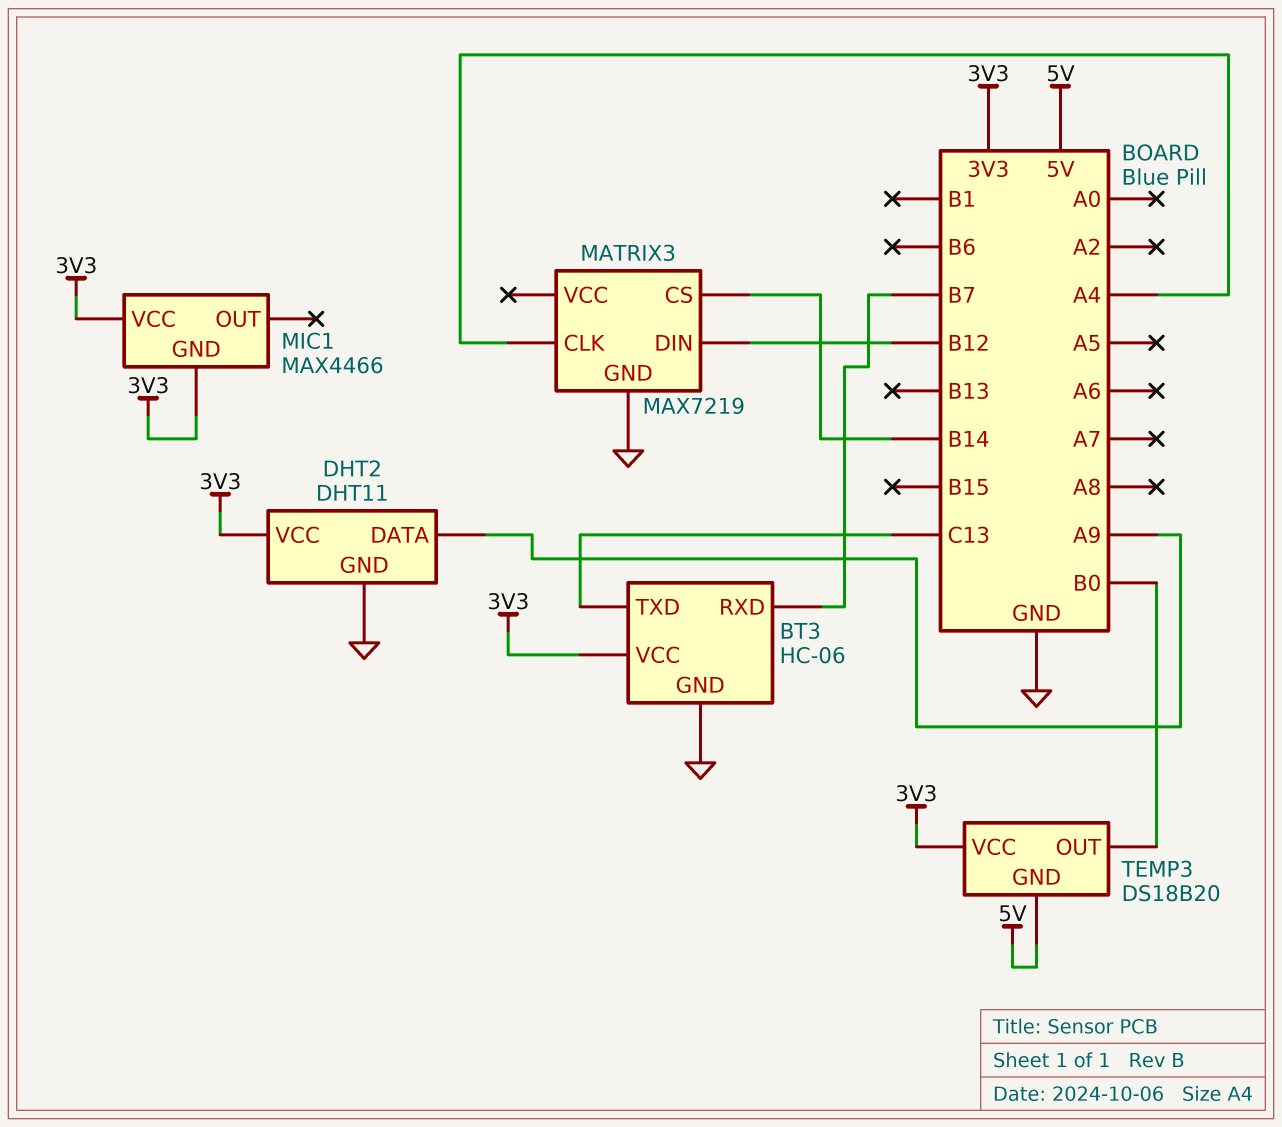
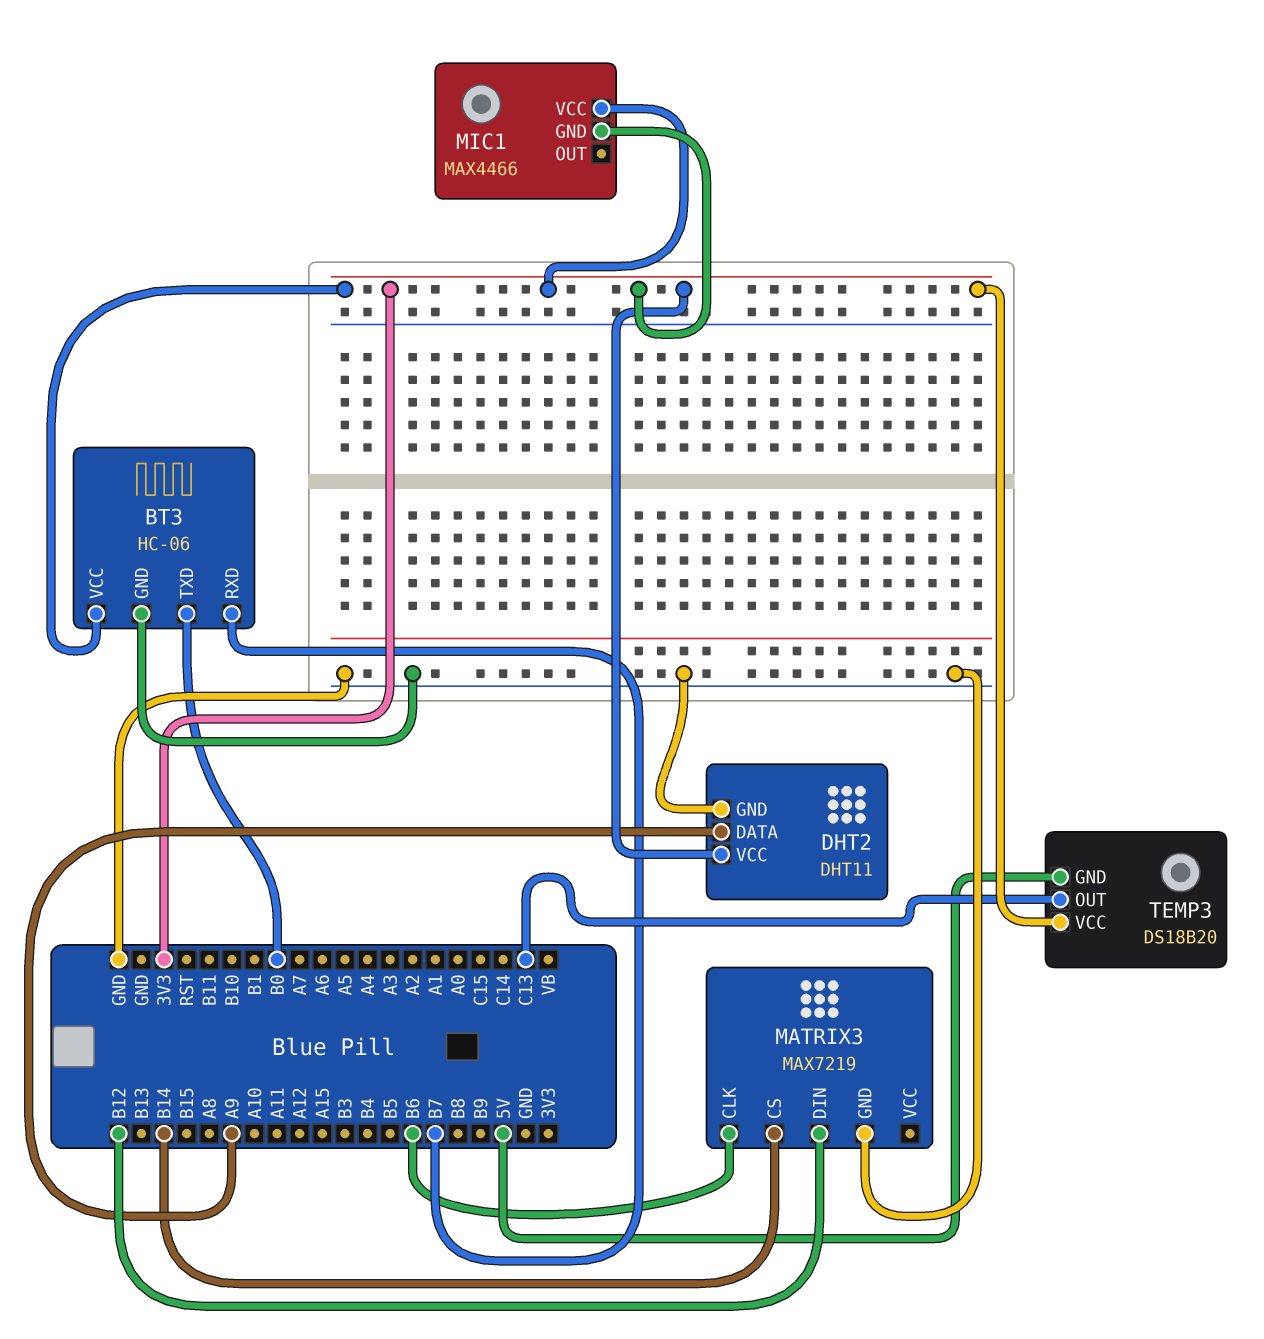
BT3 pin TXD: C13 -> B0
MATRIX3 pin CLK: A4 -> B6
TEMP3 pin OUT: B0 -> C13

